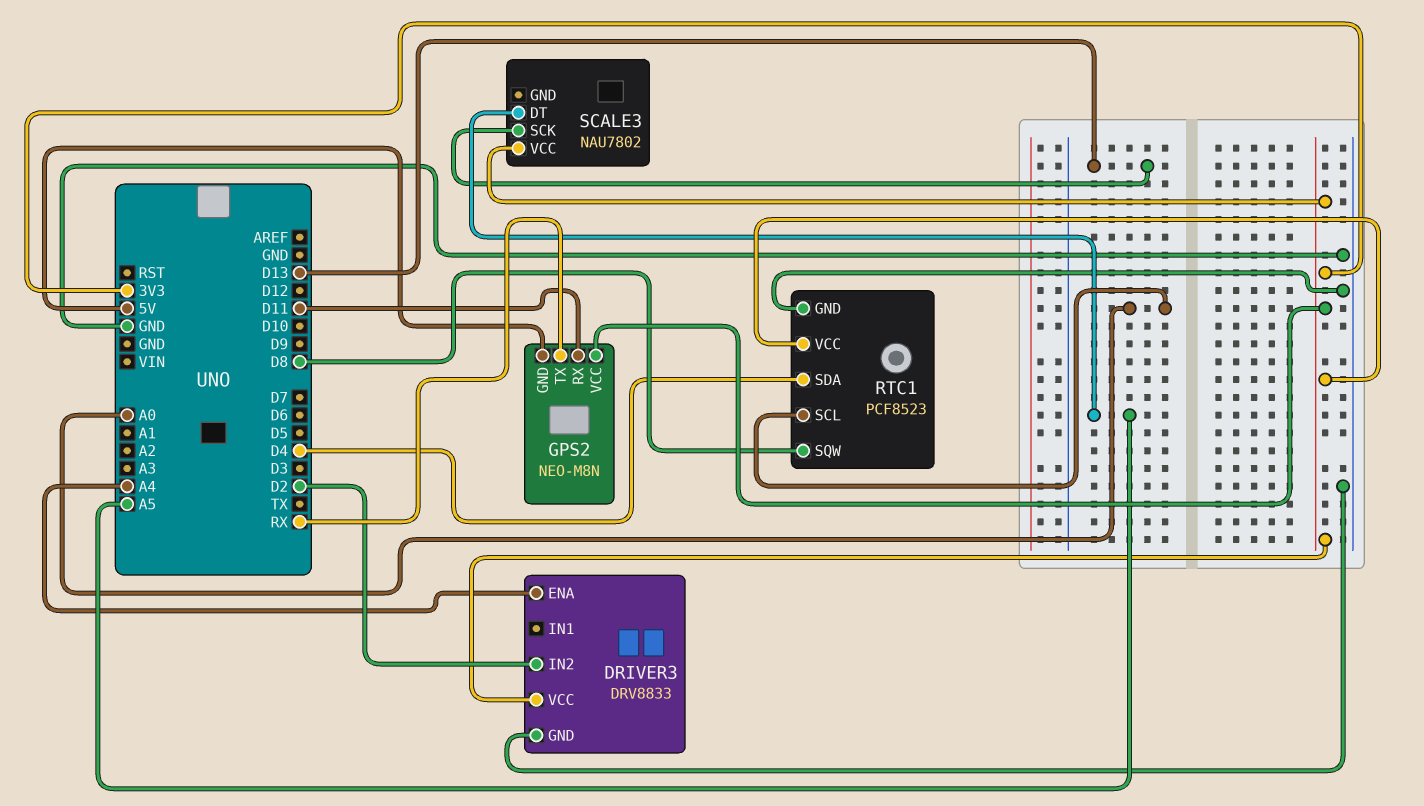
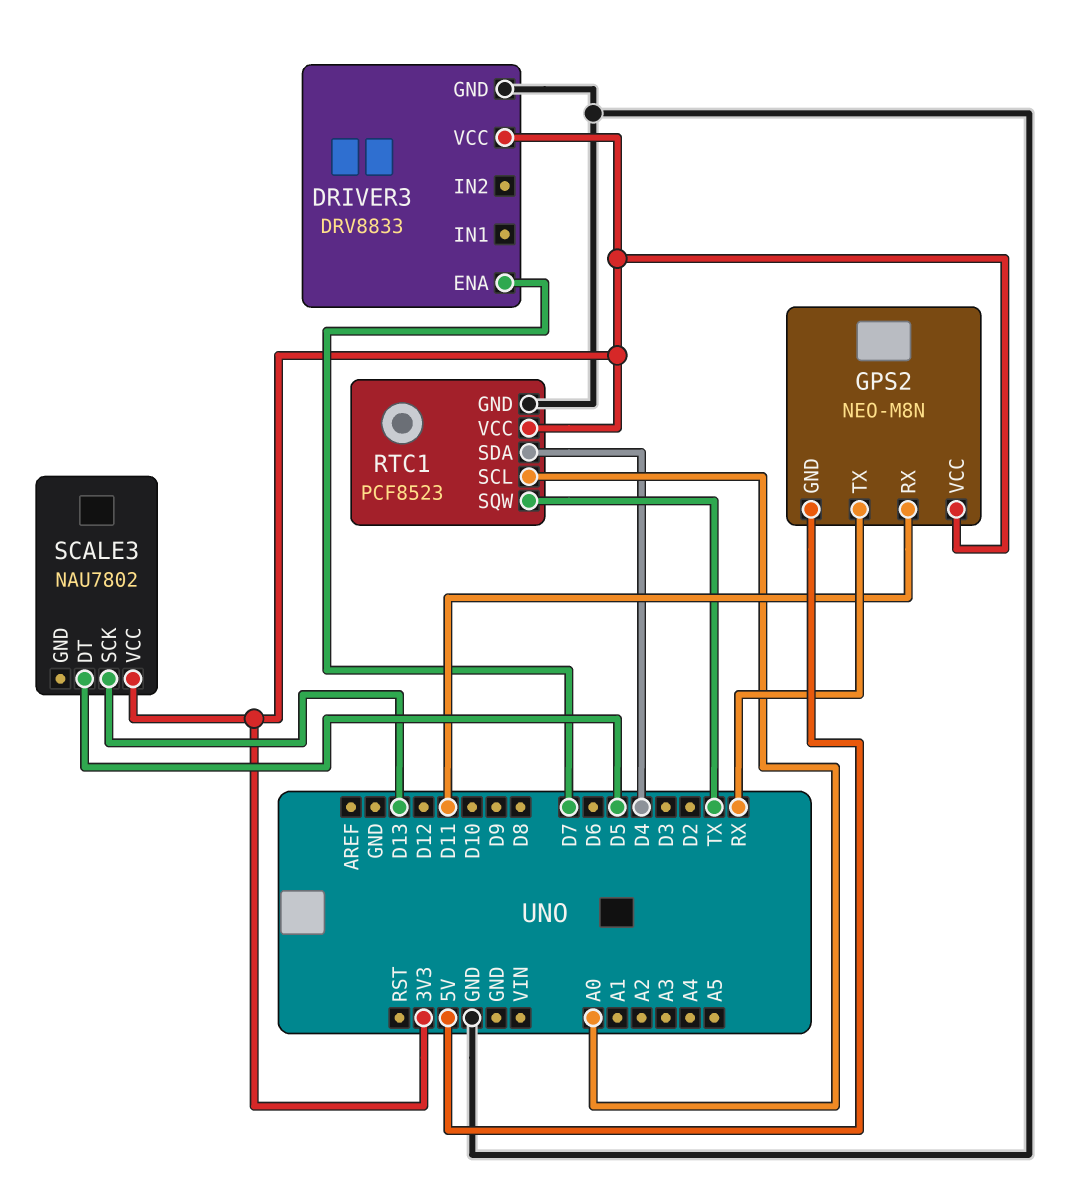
DRIVER3 pin ENA: A4 -> D7
DRIVER3 pin IN2: D2 -> none
RTC1 pin SQW: D8 -> TX
SCALE3 pin DT: A5 -> D5

